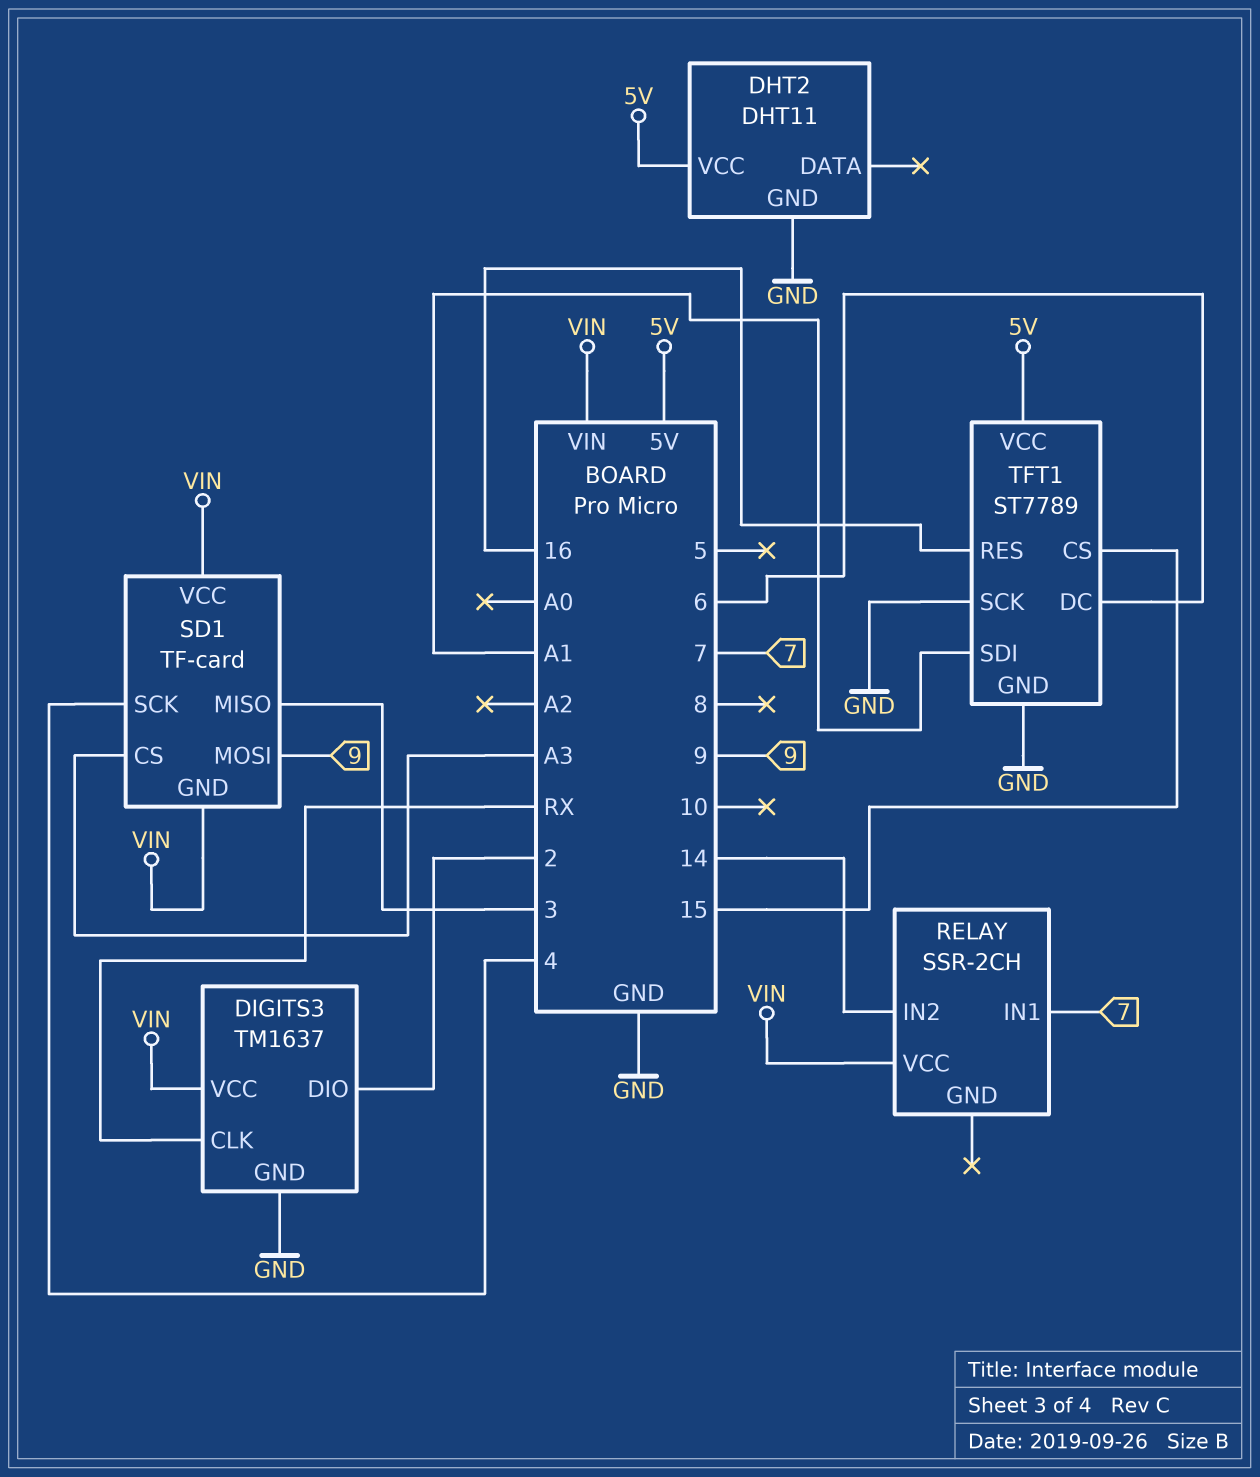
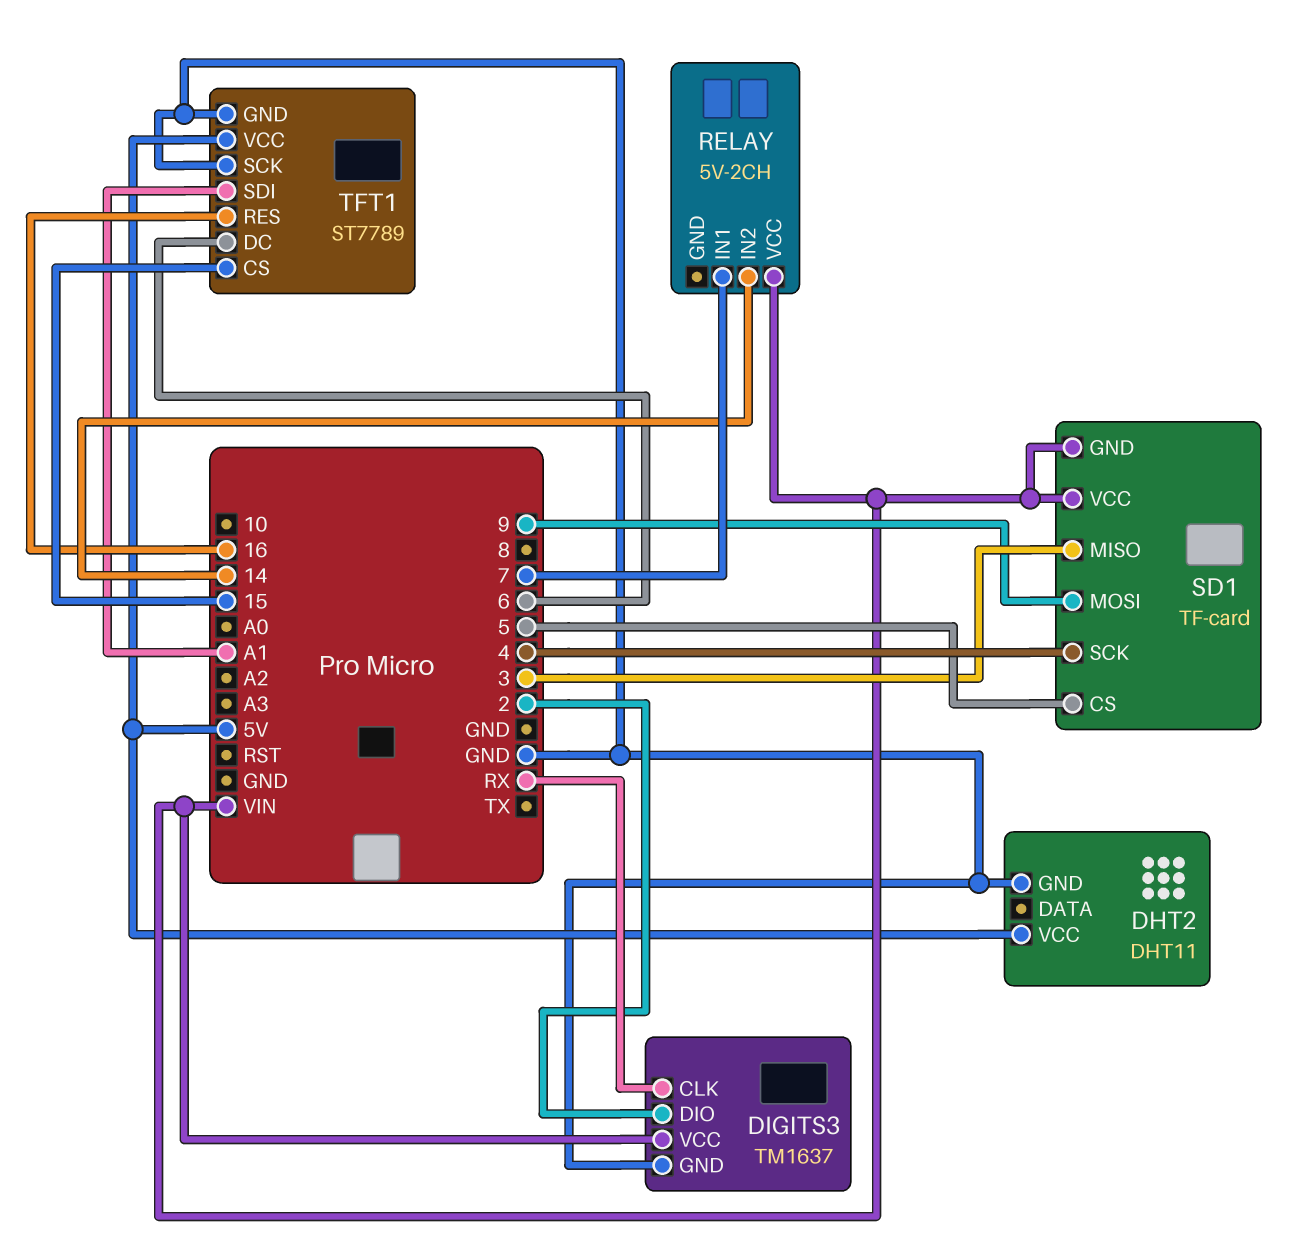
RELAY: SSR-2CH -> 5V-2CH
SD1 pin CS: A3 -> 5

